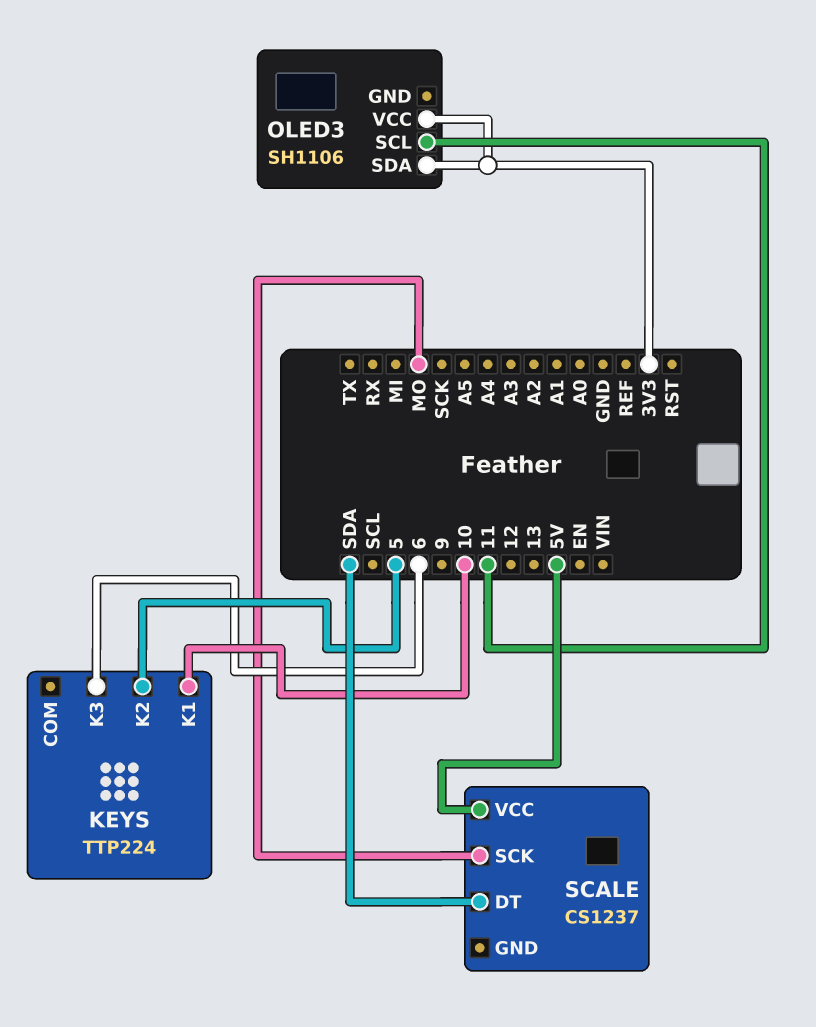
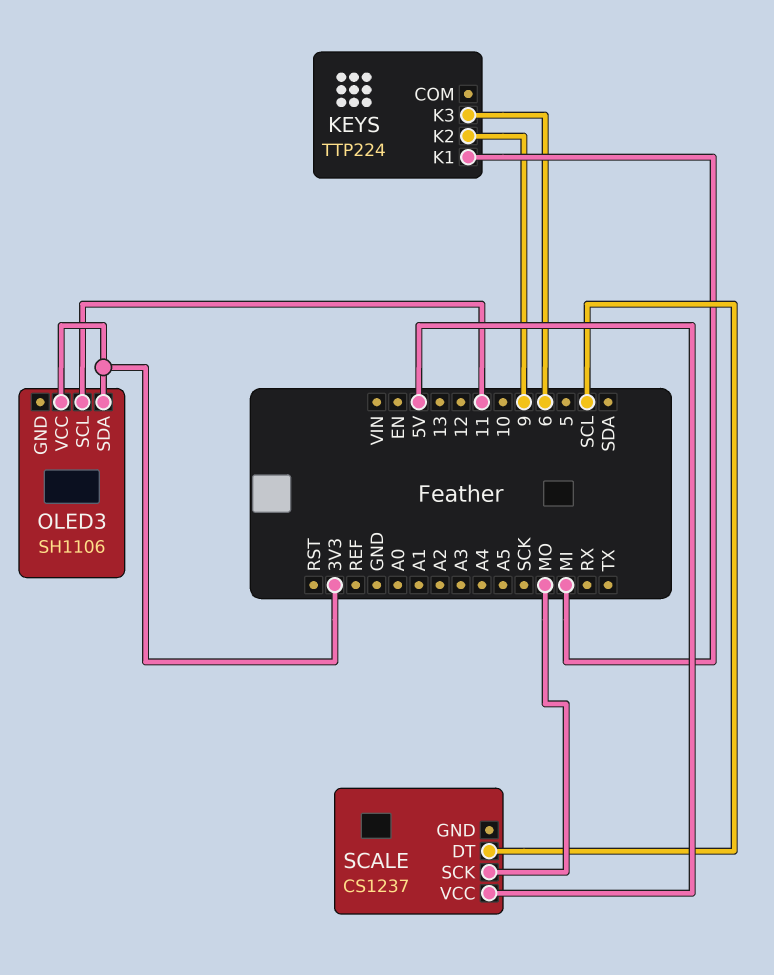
KEYS pin K1: 10 -> MI
KEYS pin K2: 5 -> 9
SCALE pin DT: SDA -> SCL

